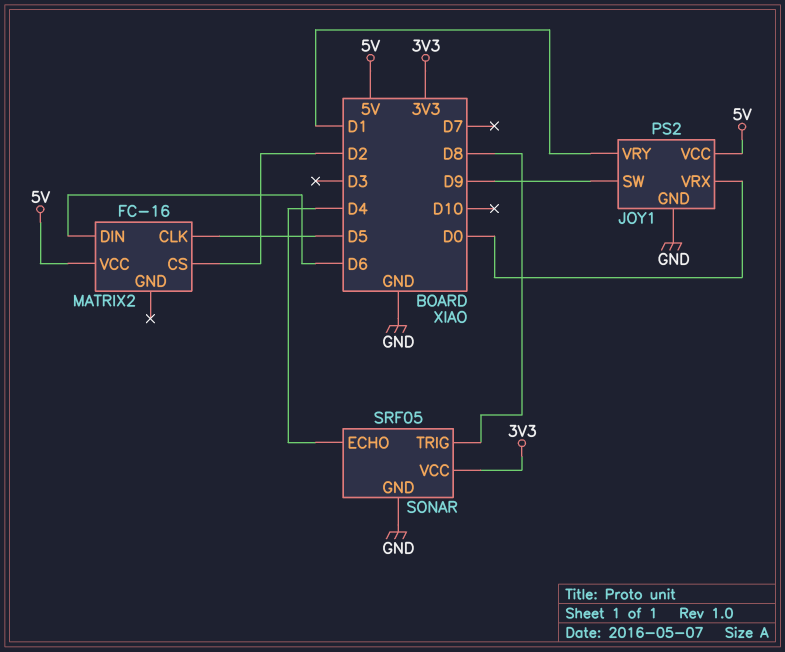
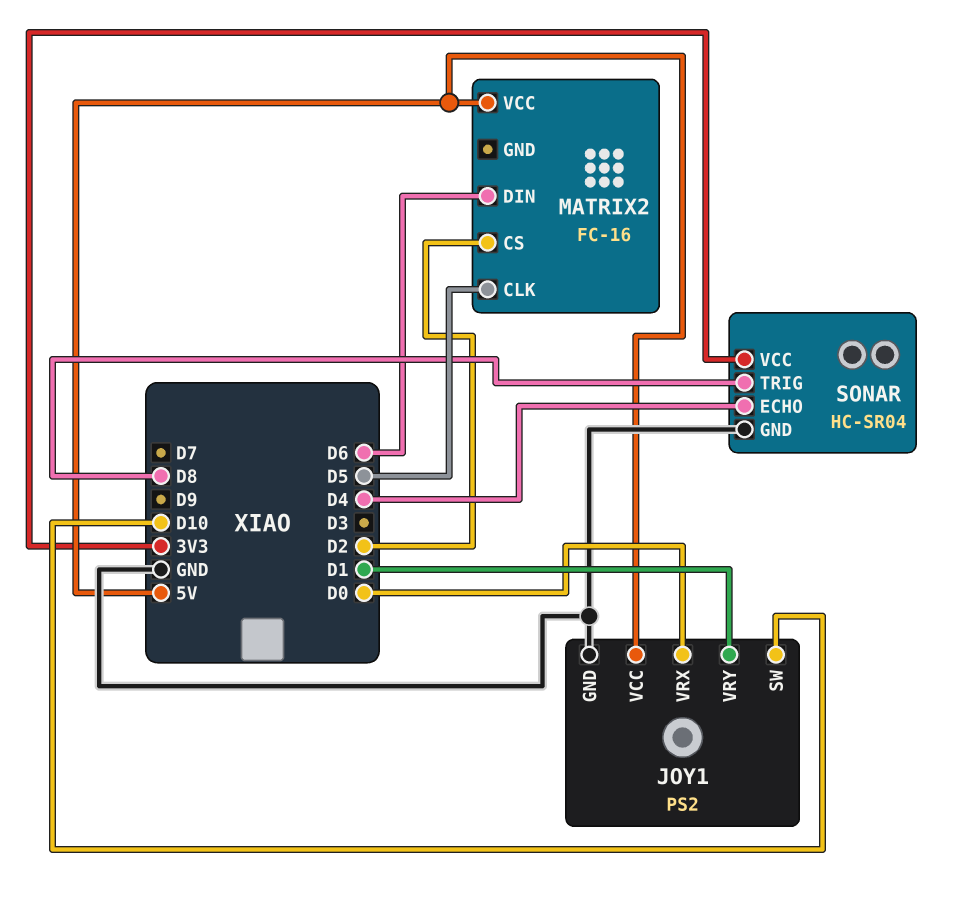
JOY1 pin SW: D9 -> D10
SONAR: SRF05 -> HC-SR04

